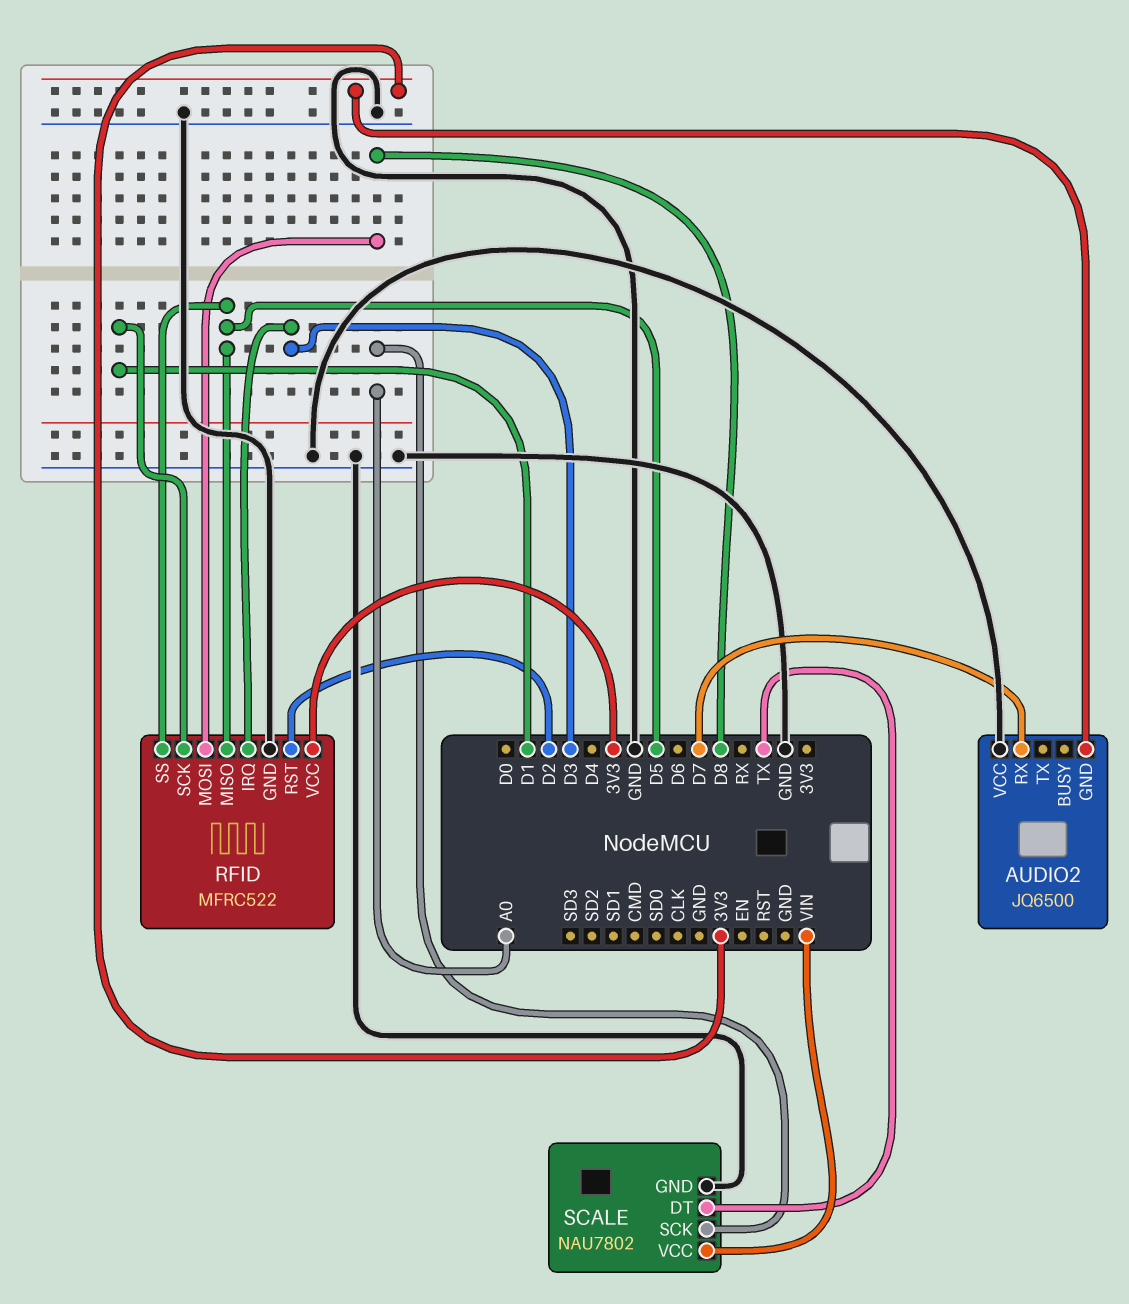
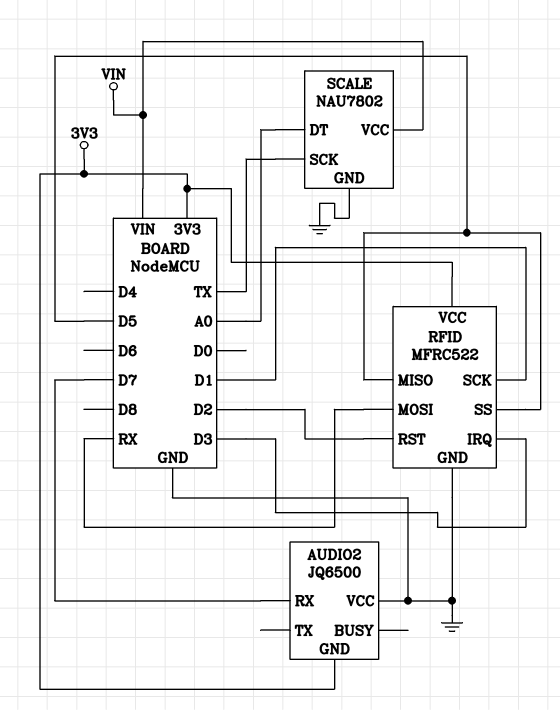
RFID pin MOSI: D8 -> RX
SCALE pin DT: TX -> A0
SCALE pin SCK: A0 -> TX

